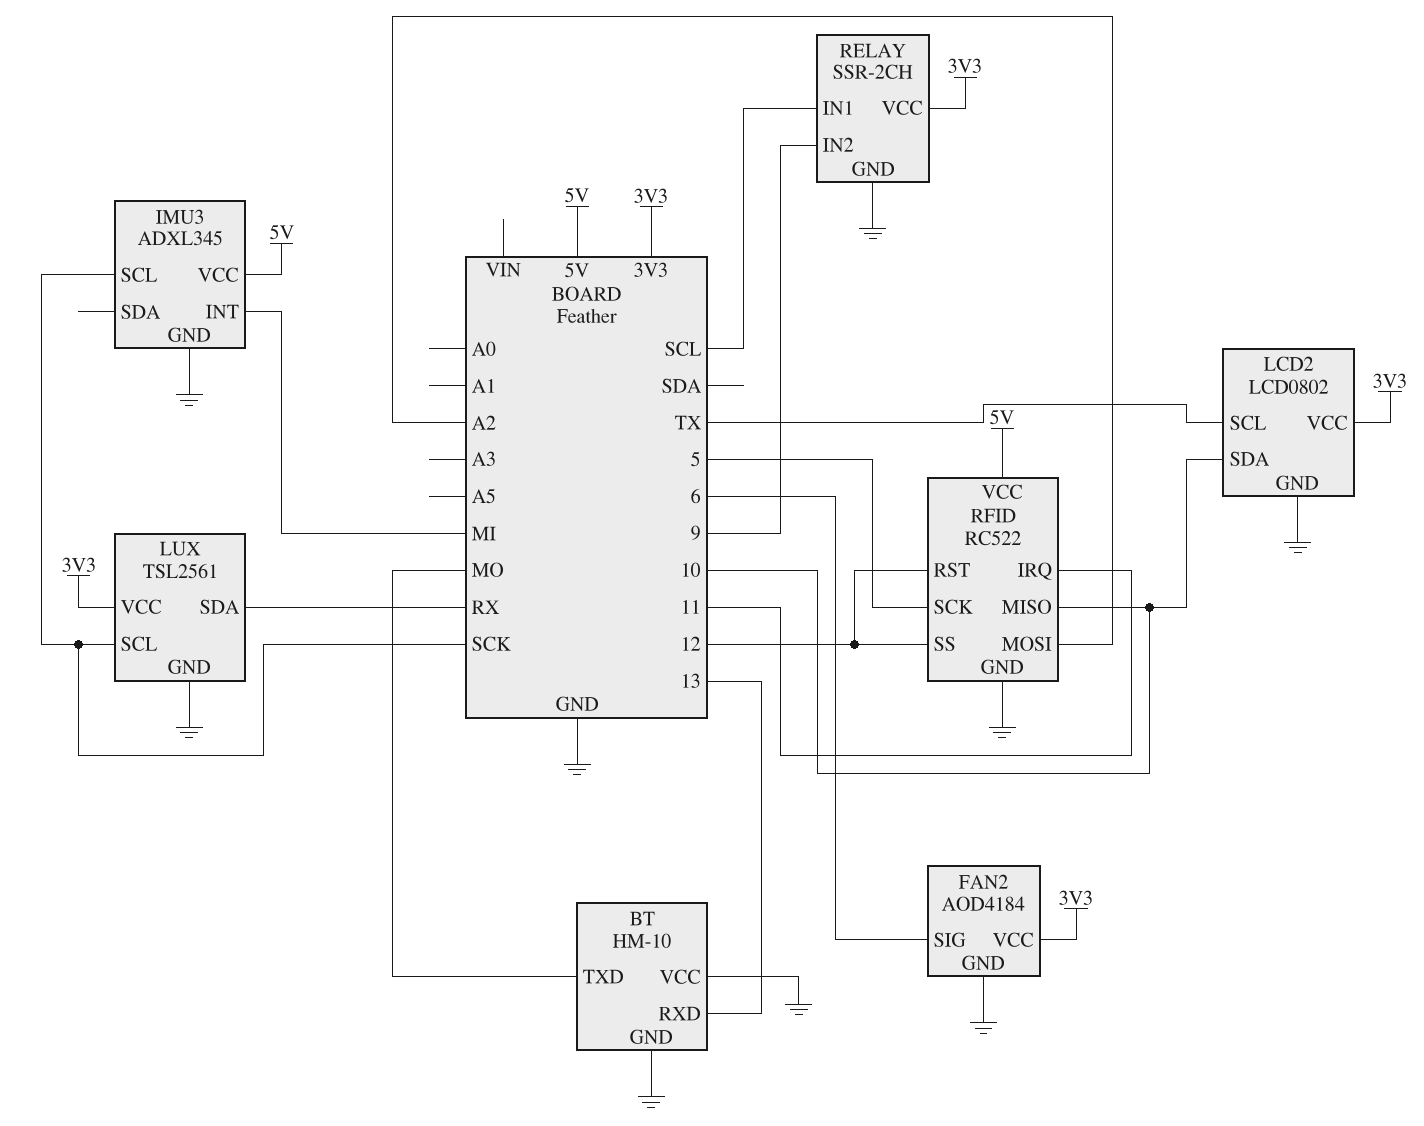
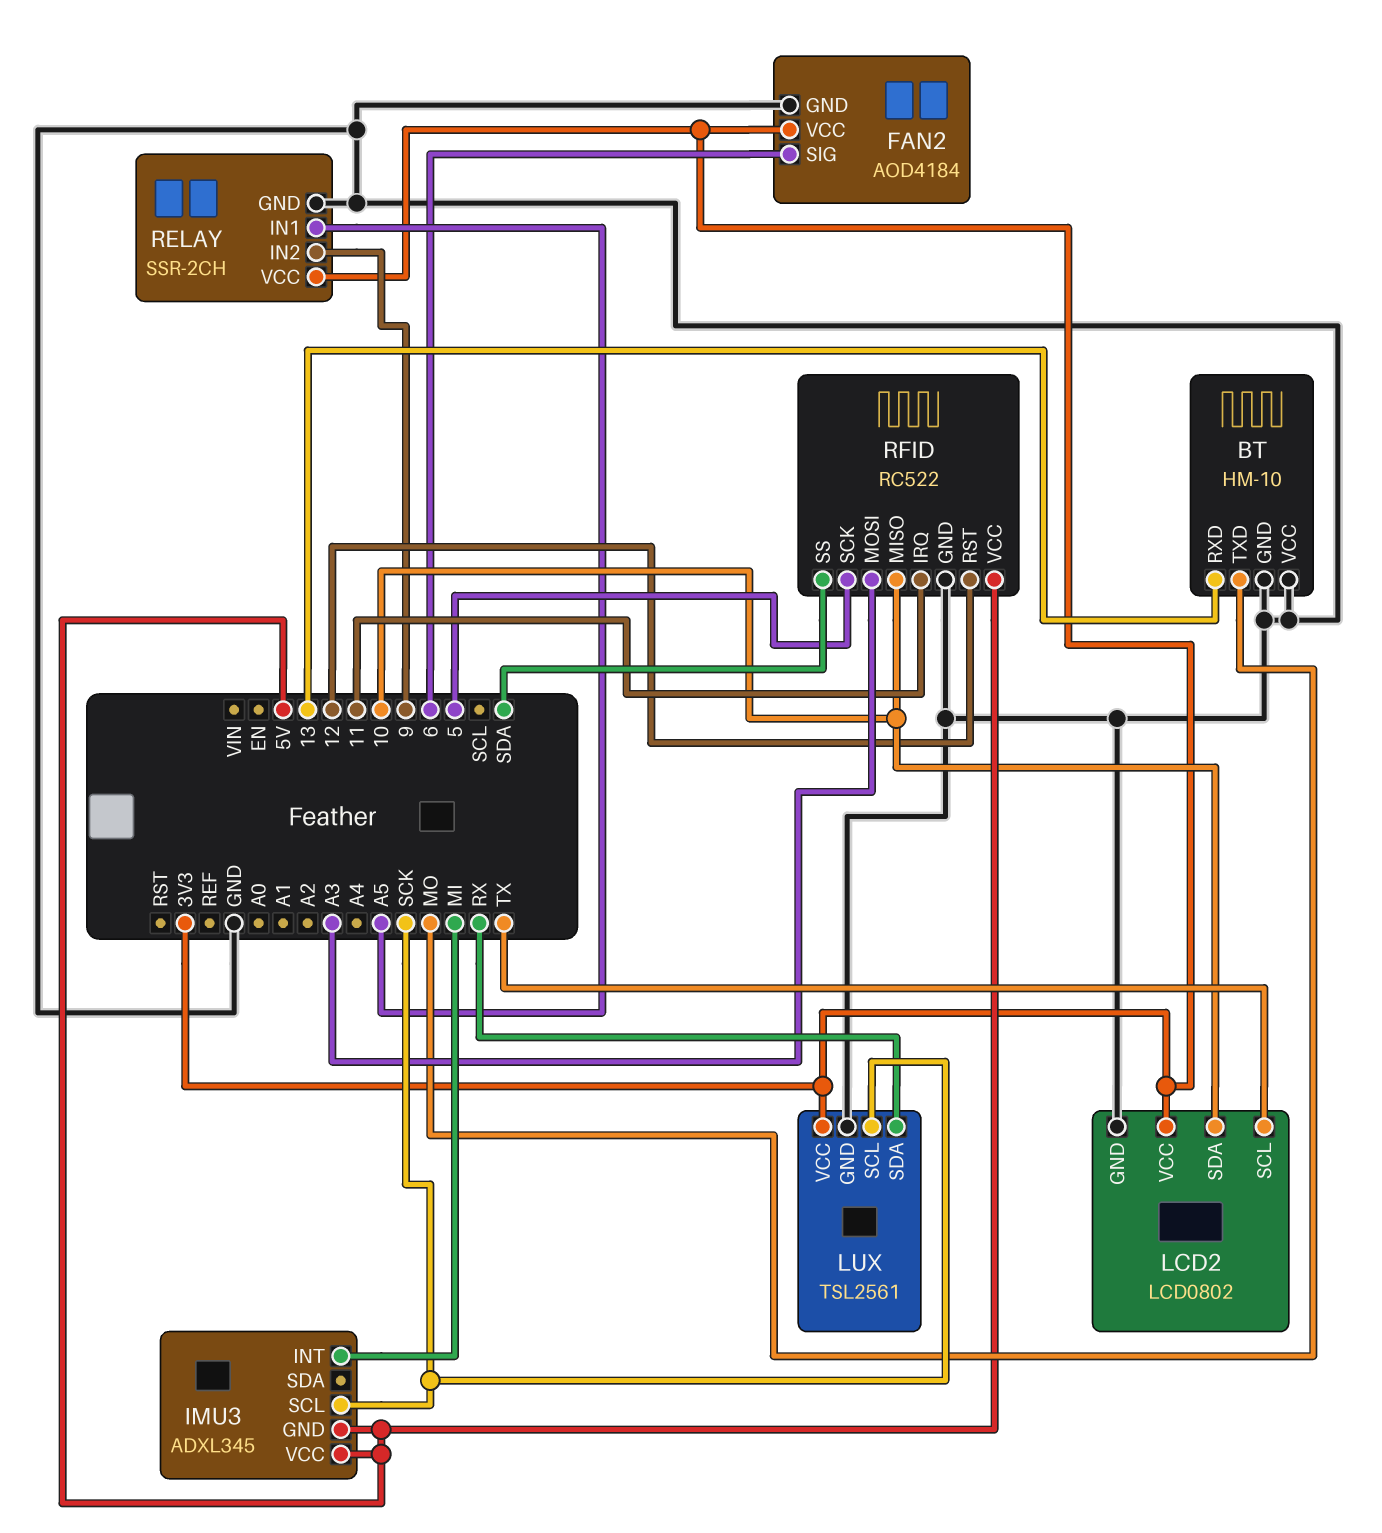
IMU3 pin GND: GND -> 5V
RELAY pin IN1: SCL -> A5
RFID pin MOSI: A2 -> A3
RFID pin SS: 12 -> SDA

